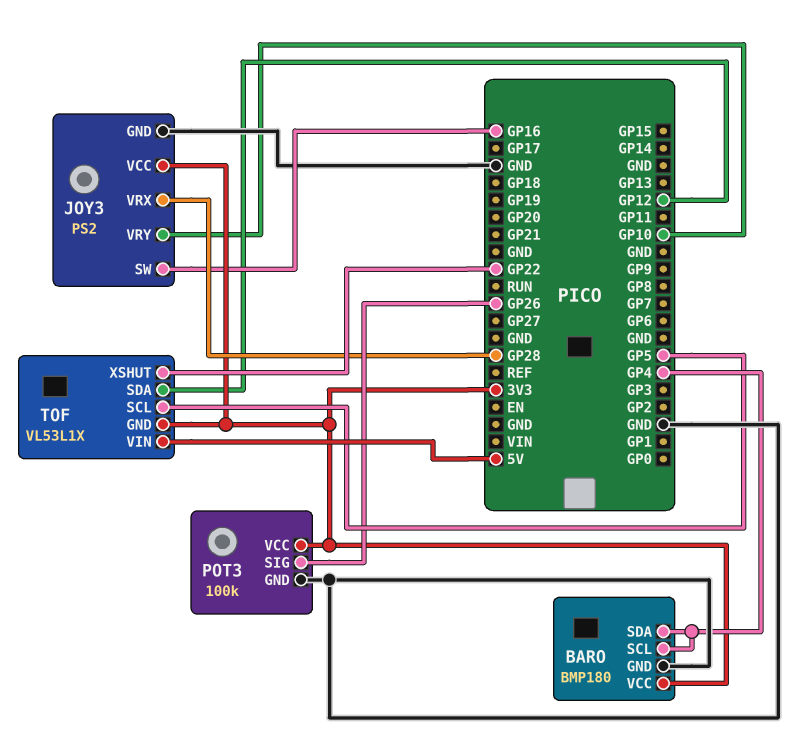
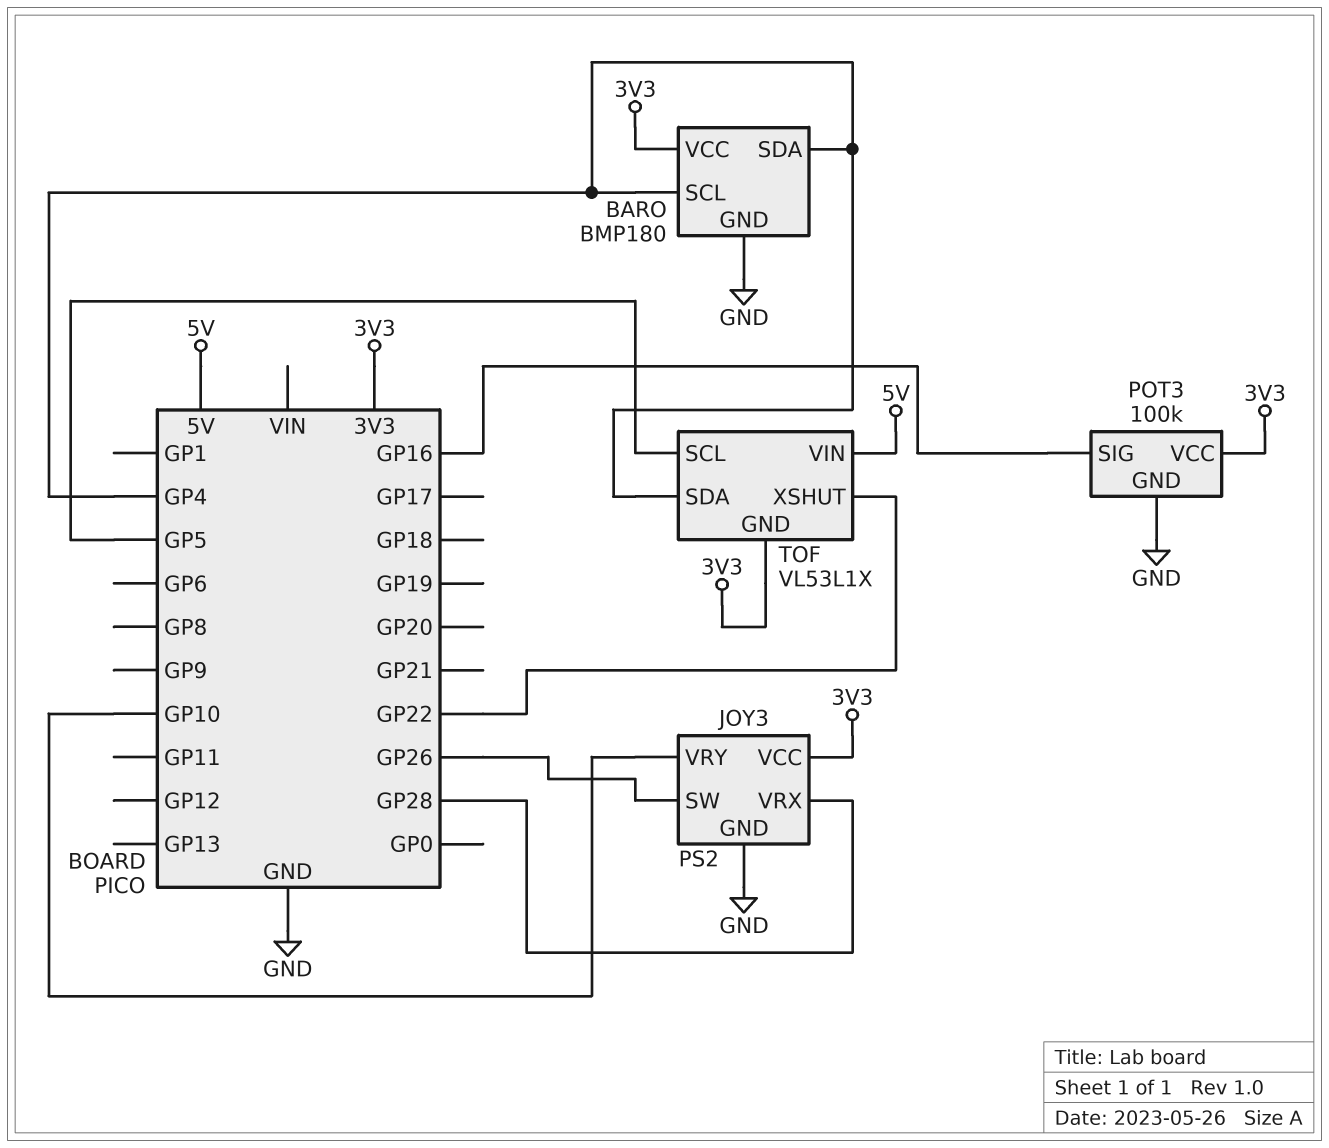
JOY3 pin SW: GP16 -> GP26
POT3 pin SIG: GP26 -> GP16
TOF pin SDA: GP12 -> GP4

